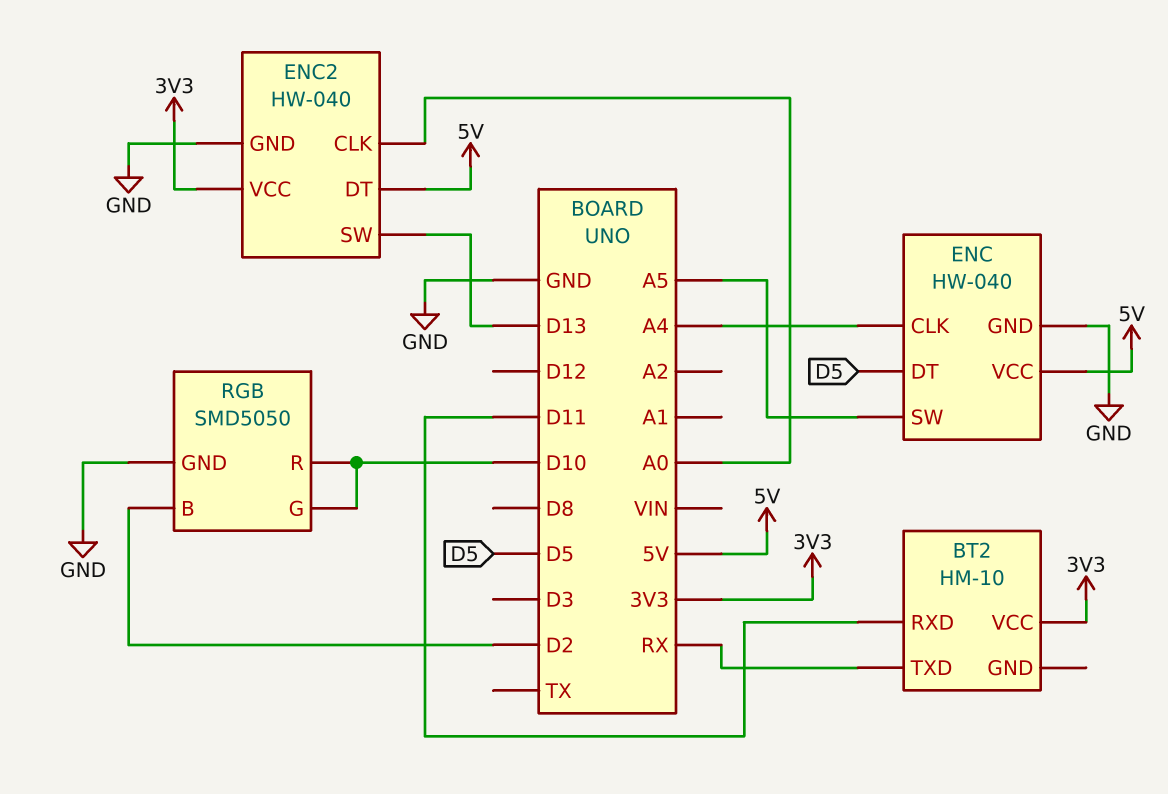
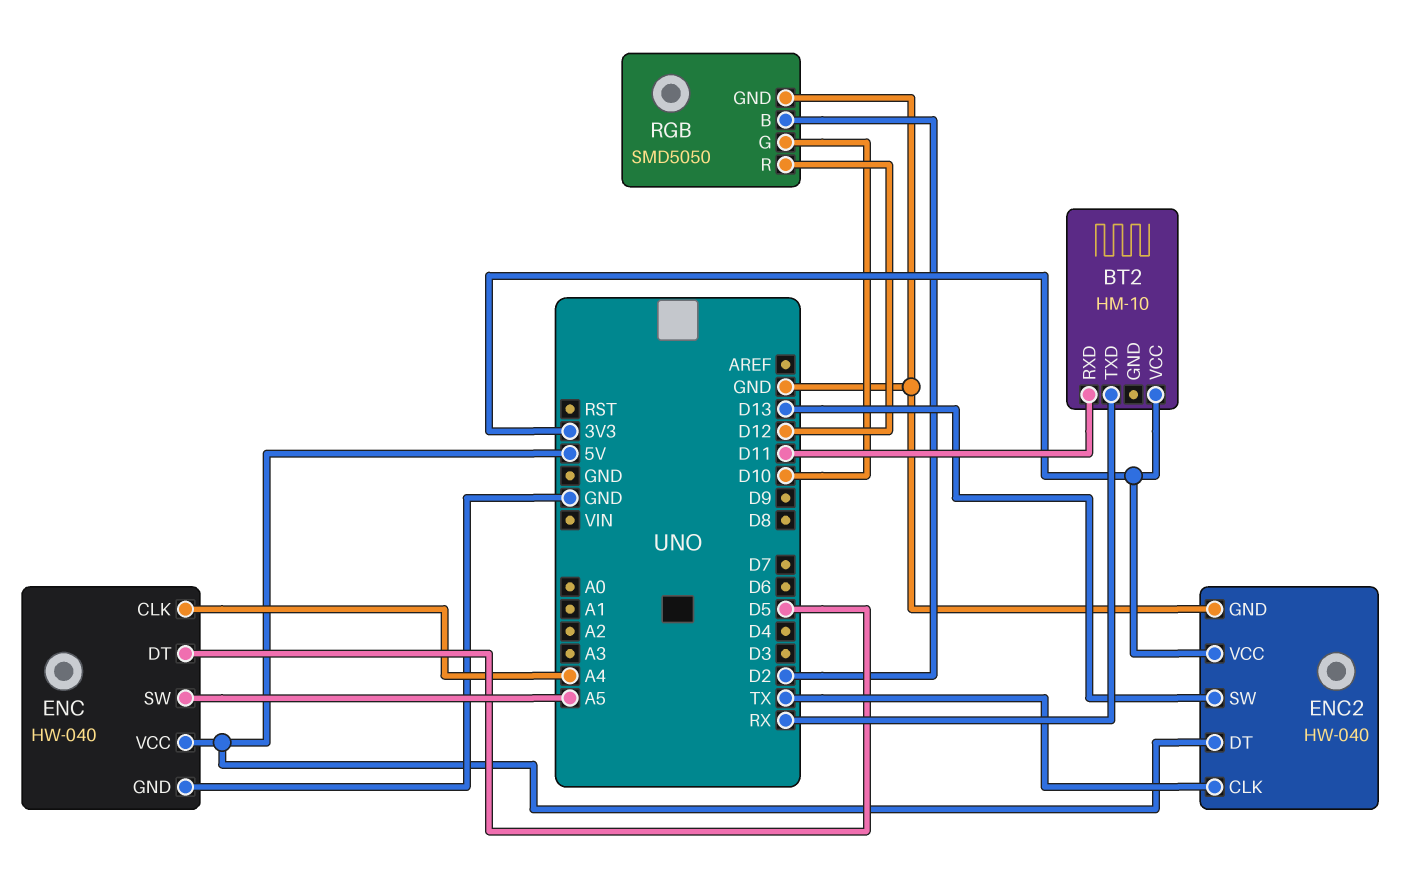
ENC2 pin CLK: A0 -> TX
RGB pin R: D10 -> D12

